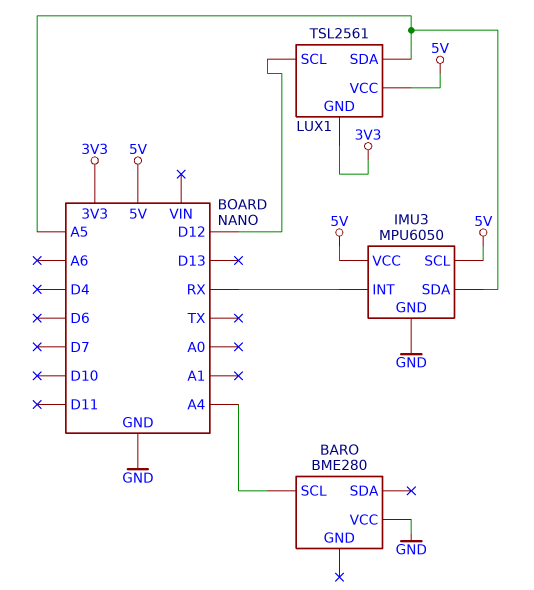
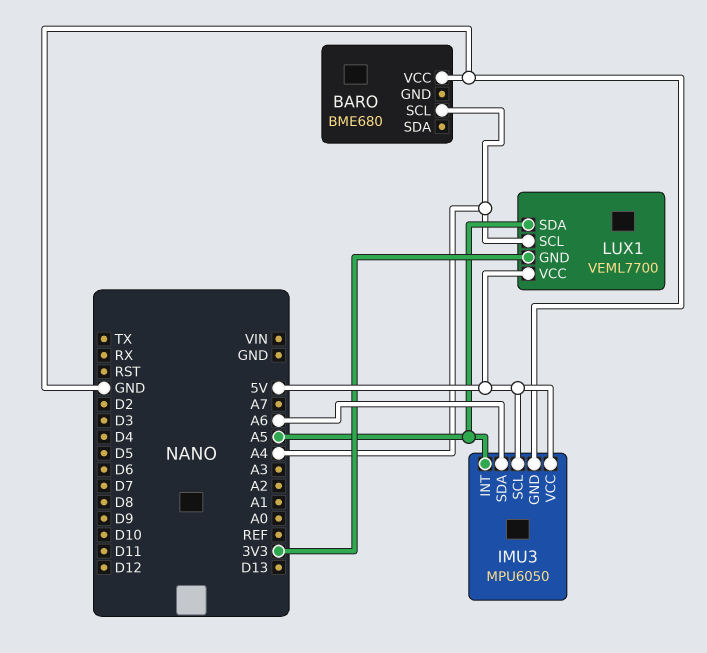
BARO: BME280 -> BME680
IMU3 pin INT: RX -> A5
IMU3 pin SDA: A5 -> A6
LUX1: TSL2561 -> VEML7700
LUX1 pin SCL: D12 -> A4

